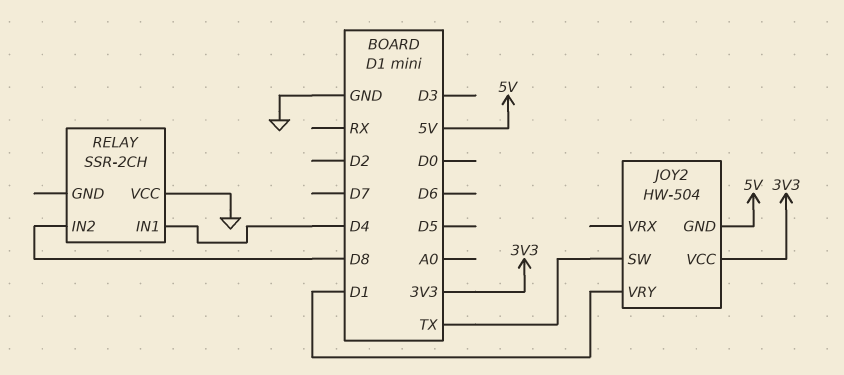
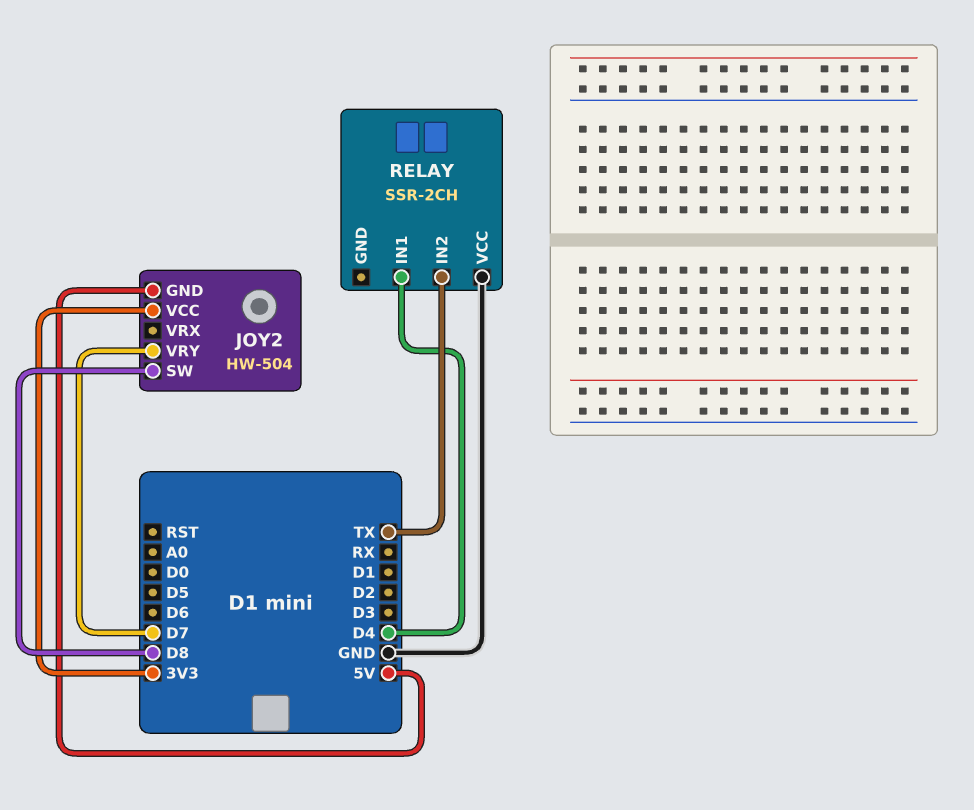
JOY2 pin SW: TX -> D8
JOY2 pin VRY: D1 -> D7
RELAY pin IN2: D8 -> TX

